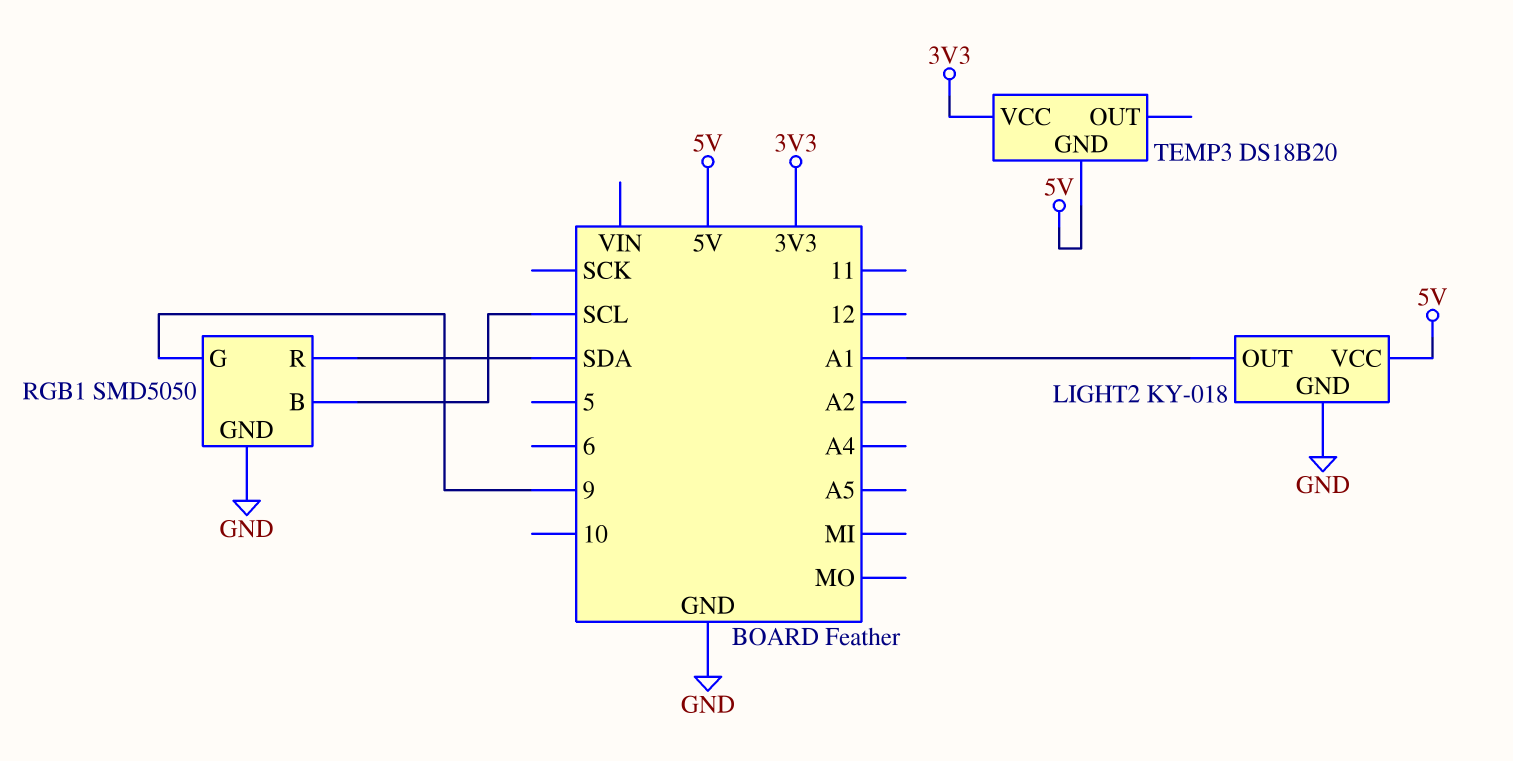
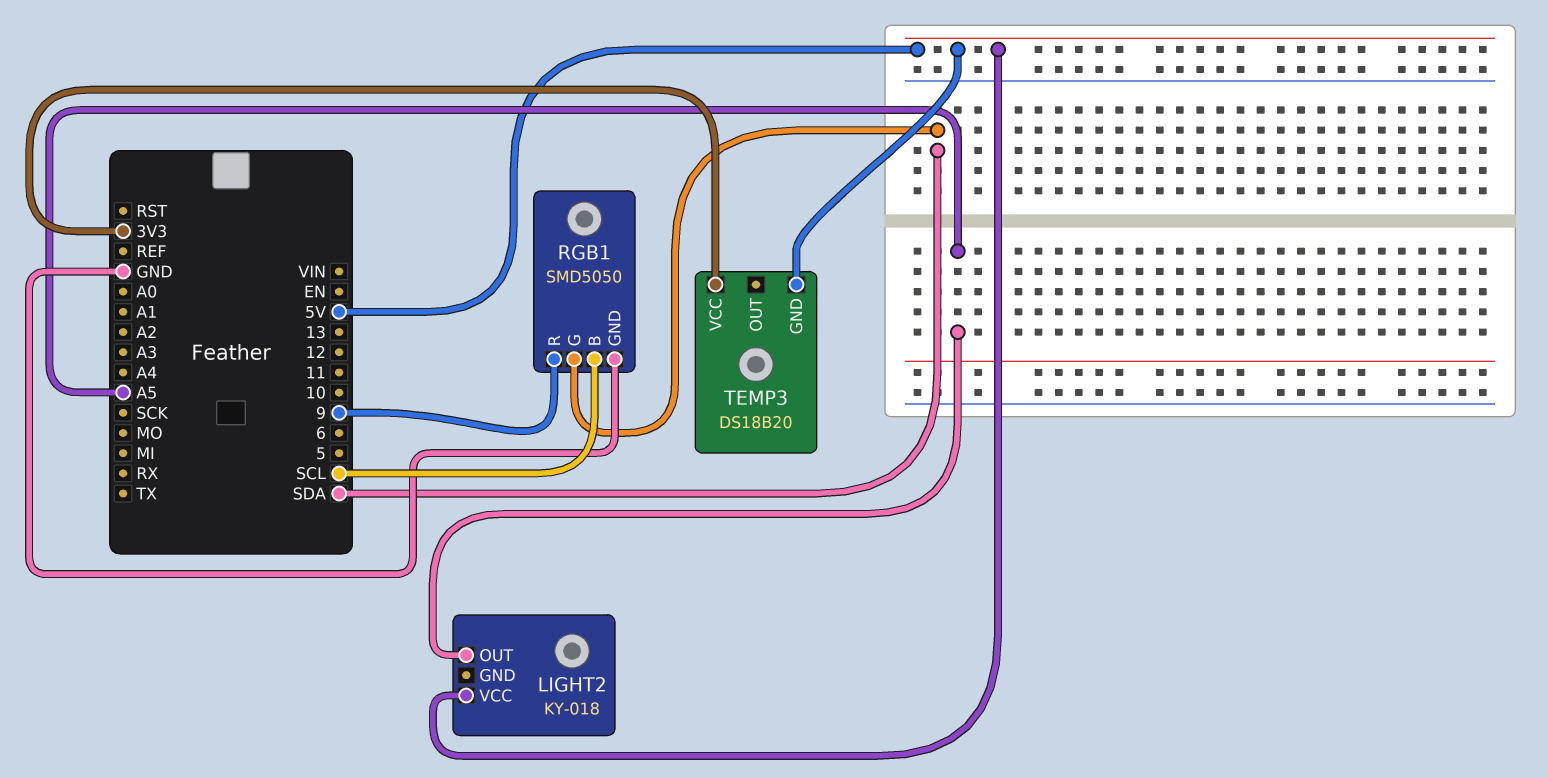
LIGHT2 pin GND: GND -> none
LIGHT2 pin OUT: A1 -> A5
RGB1 pin G: 9 -> SDA
RGB1 pin R: SDA -> 9

